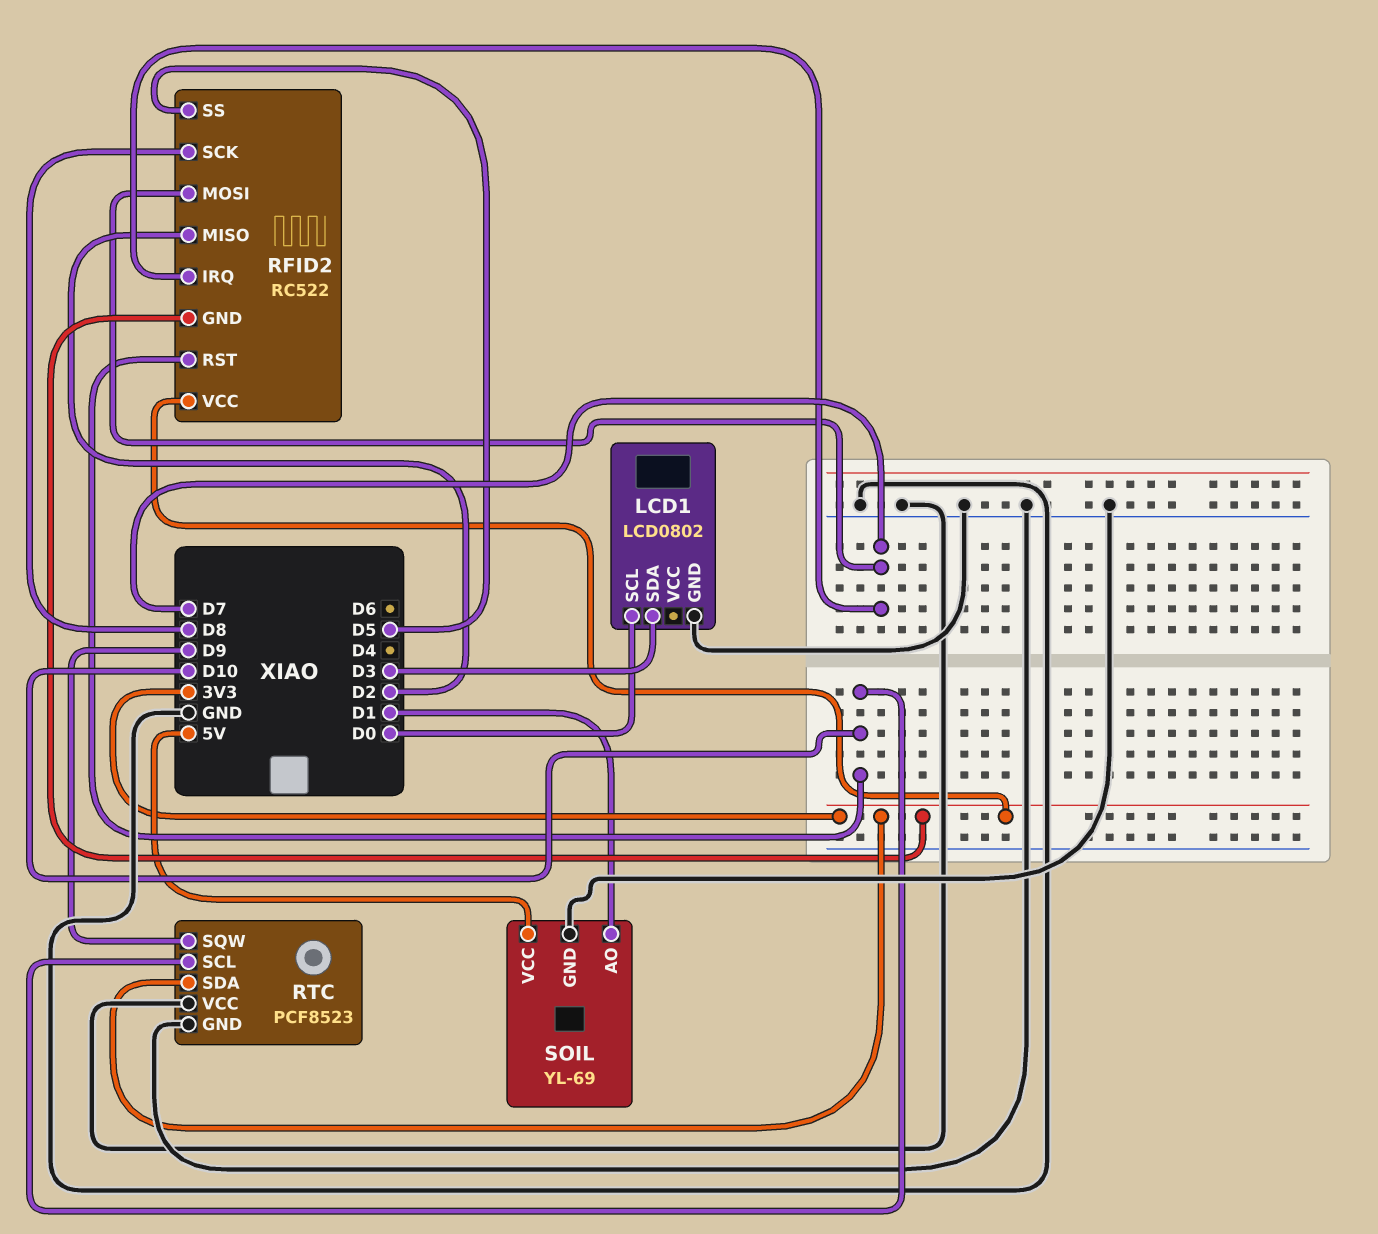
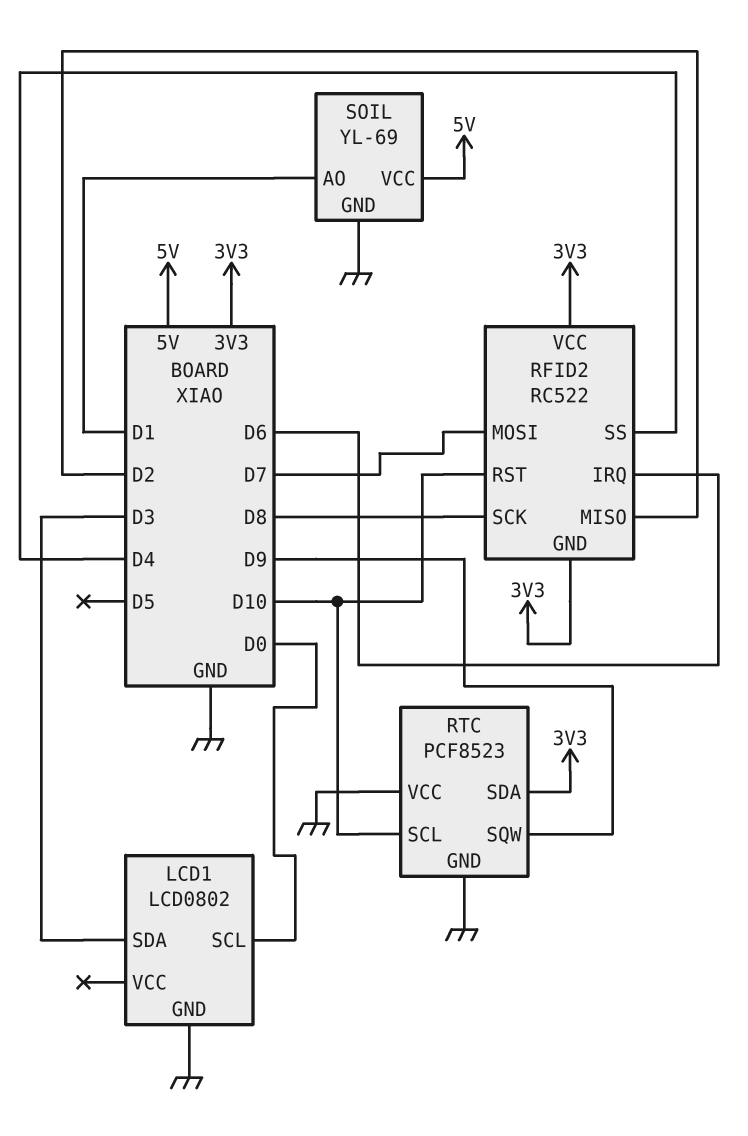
RFID2 pin IRQ: D7 -> D6
RFID2 pin SS: D5 -> D4

